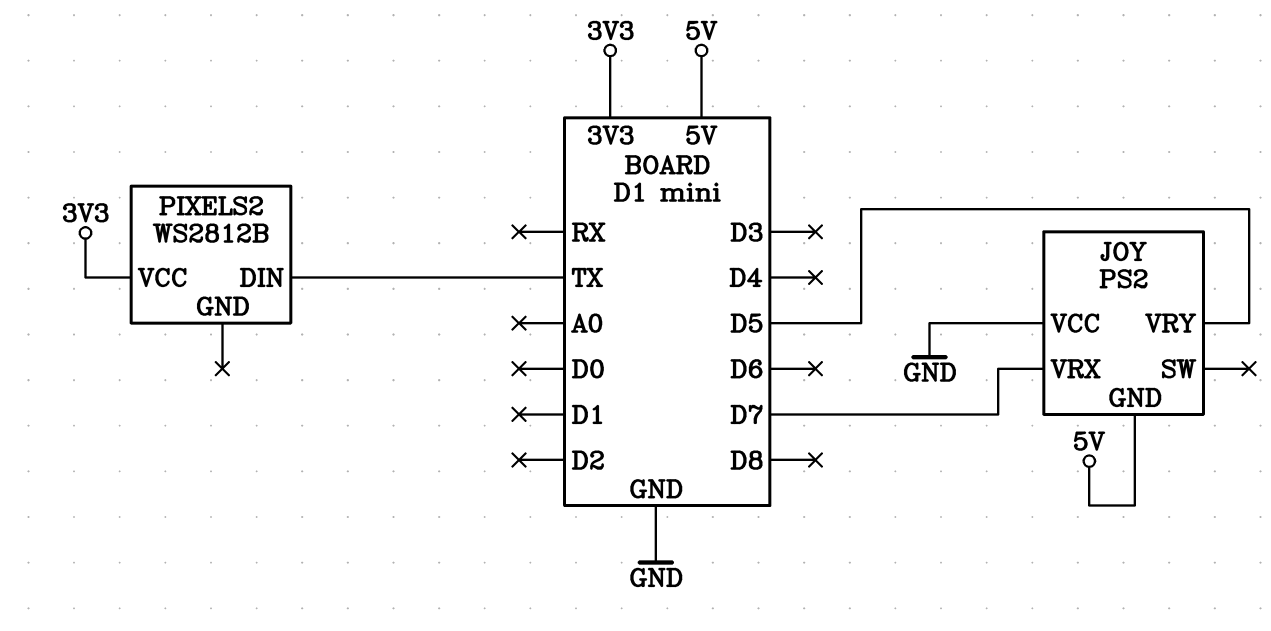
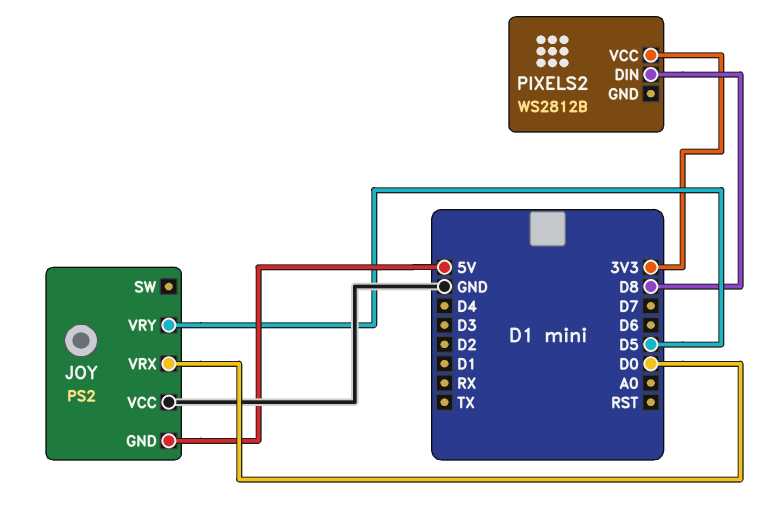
JOY pin VRX: D7 -> D0
PIXELS2 pin DIN: TX -> D8

